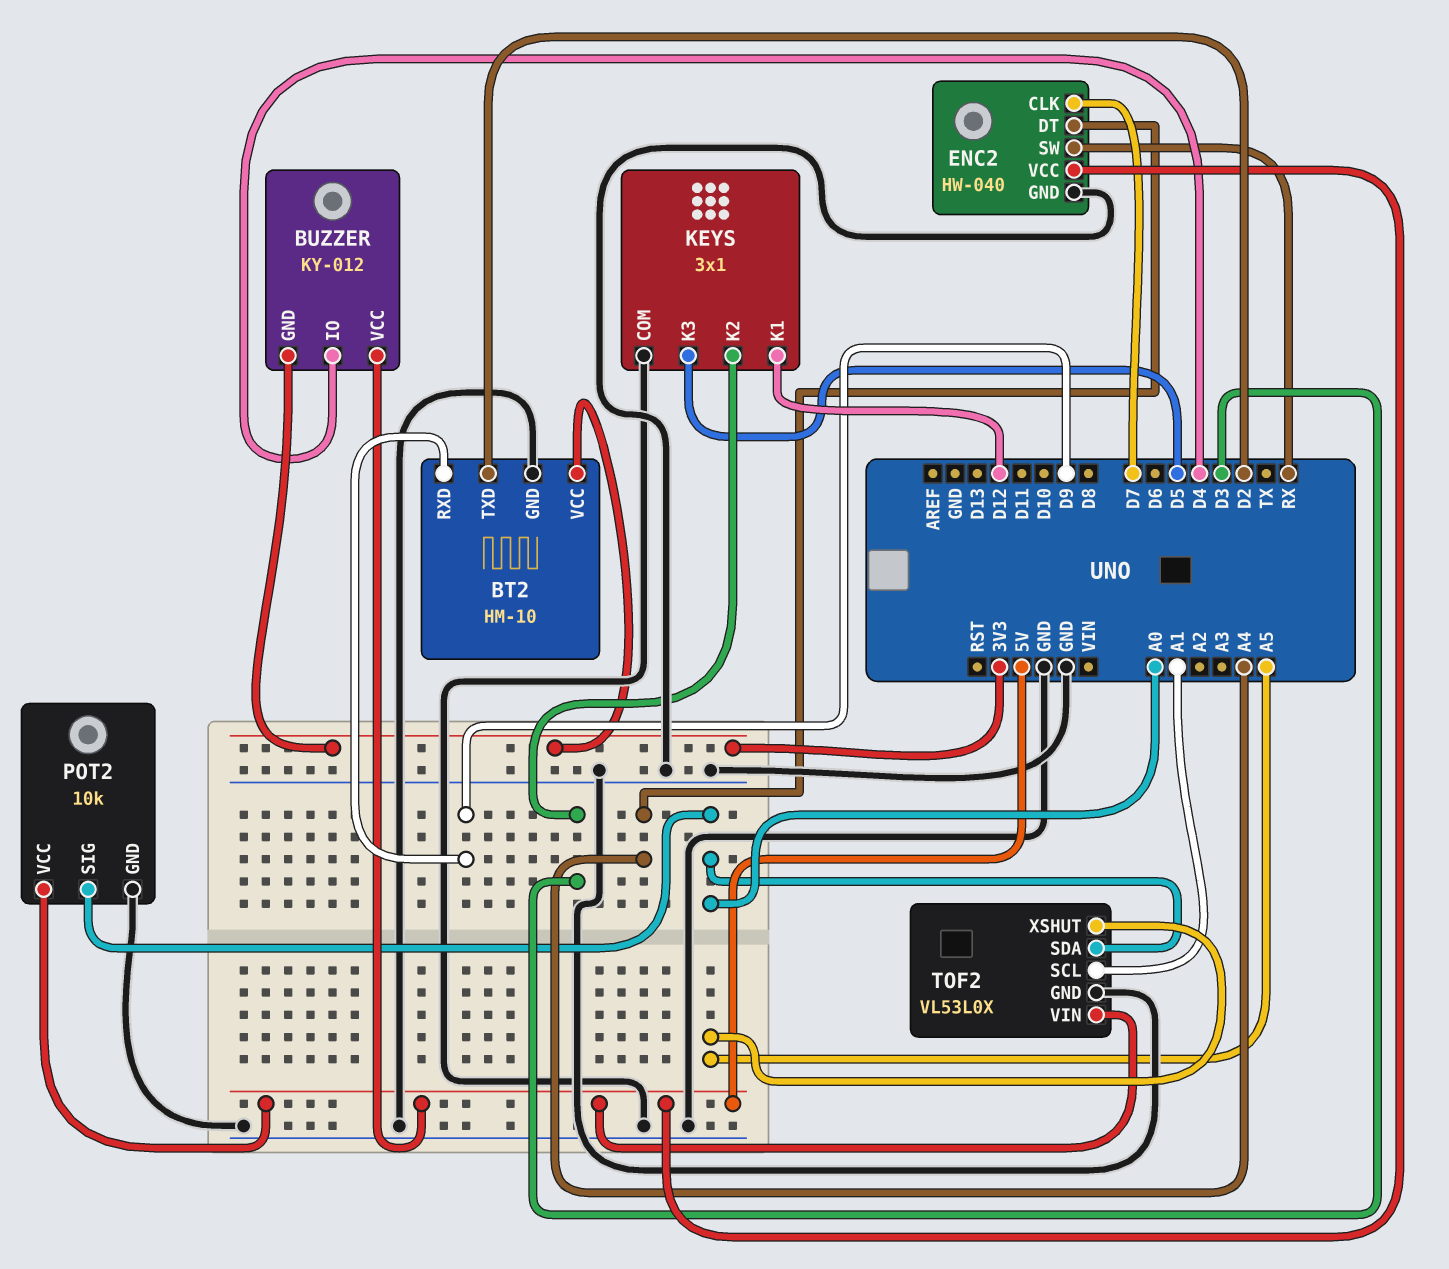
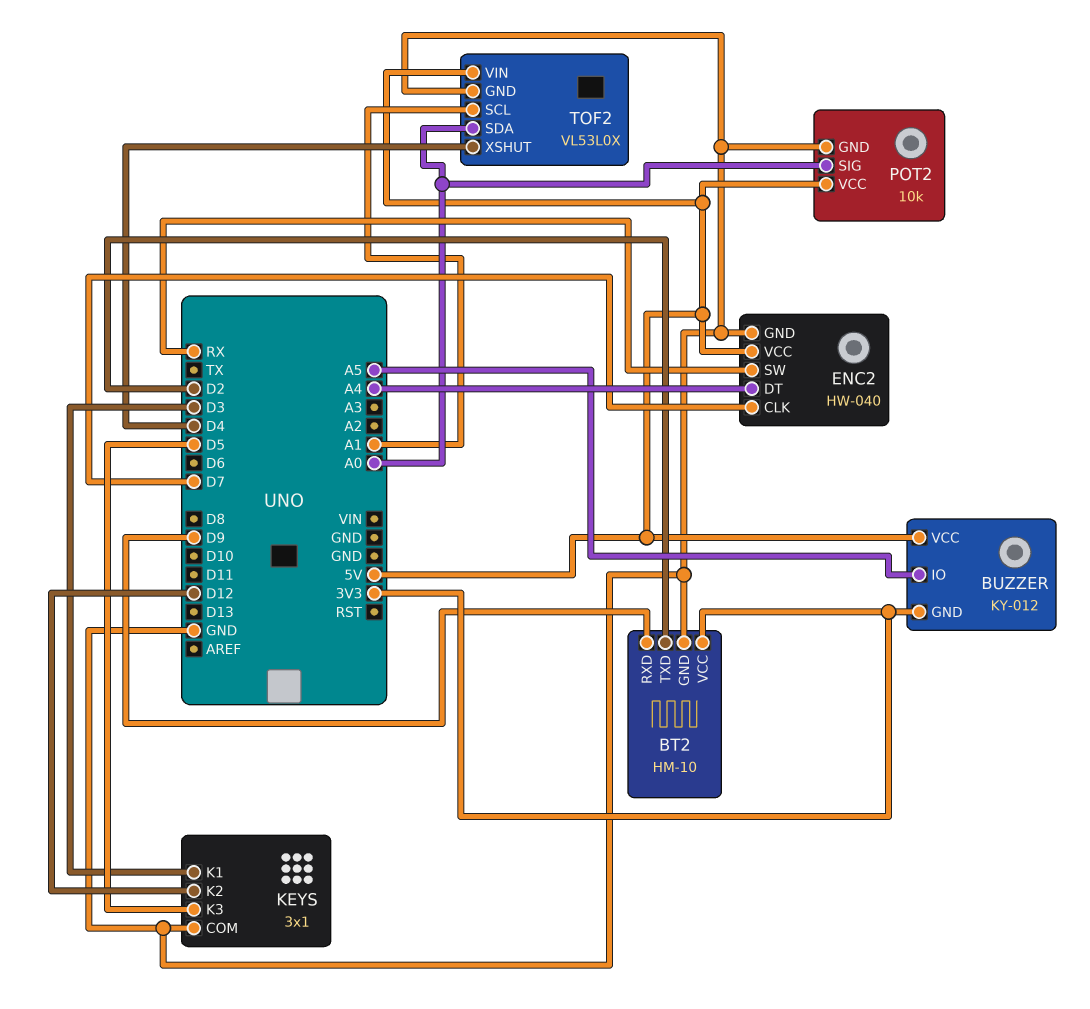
BUZZER pin IO: D4 -> A5
KEYS pin K1: D12 -> D3
KEYS pin K2: D3 -> D12
TOF2 pin XSHUT: A5 -> D4

